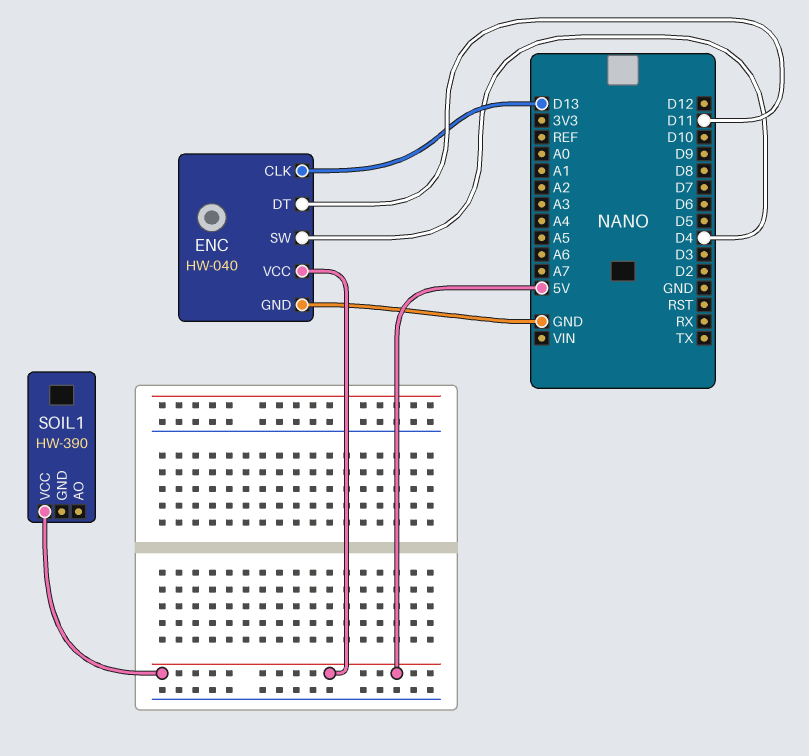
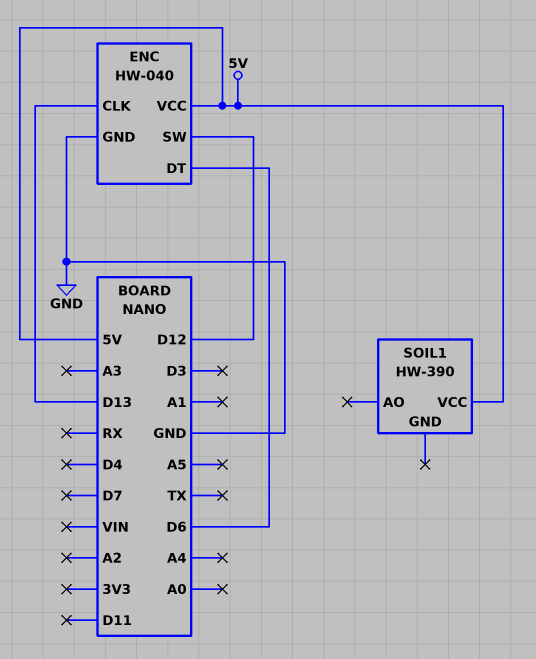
ENC pin DT: D11 -> D6
ENC pin SW: D4 -> D12

